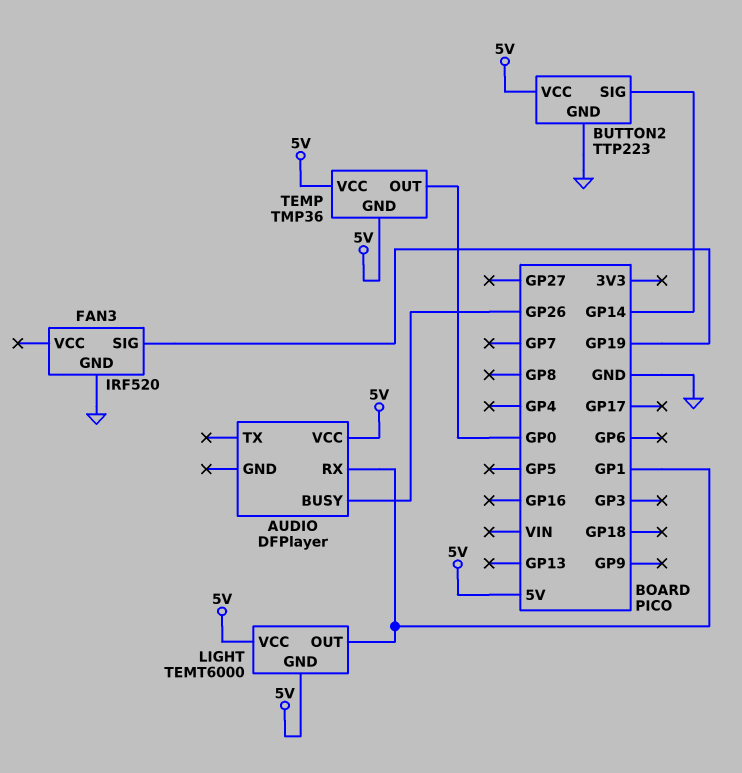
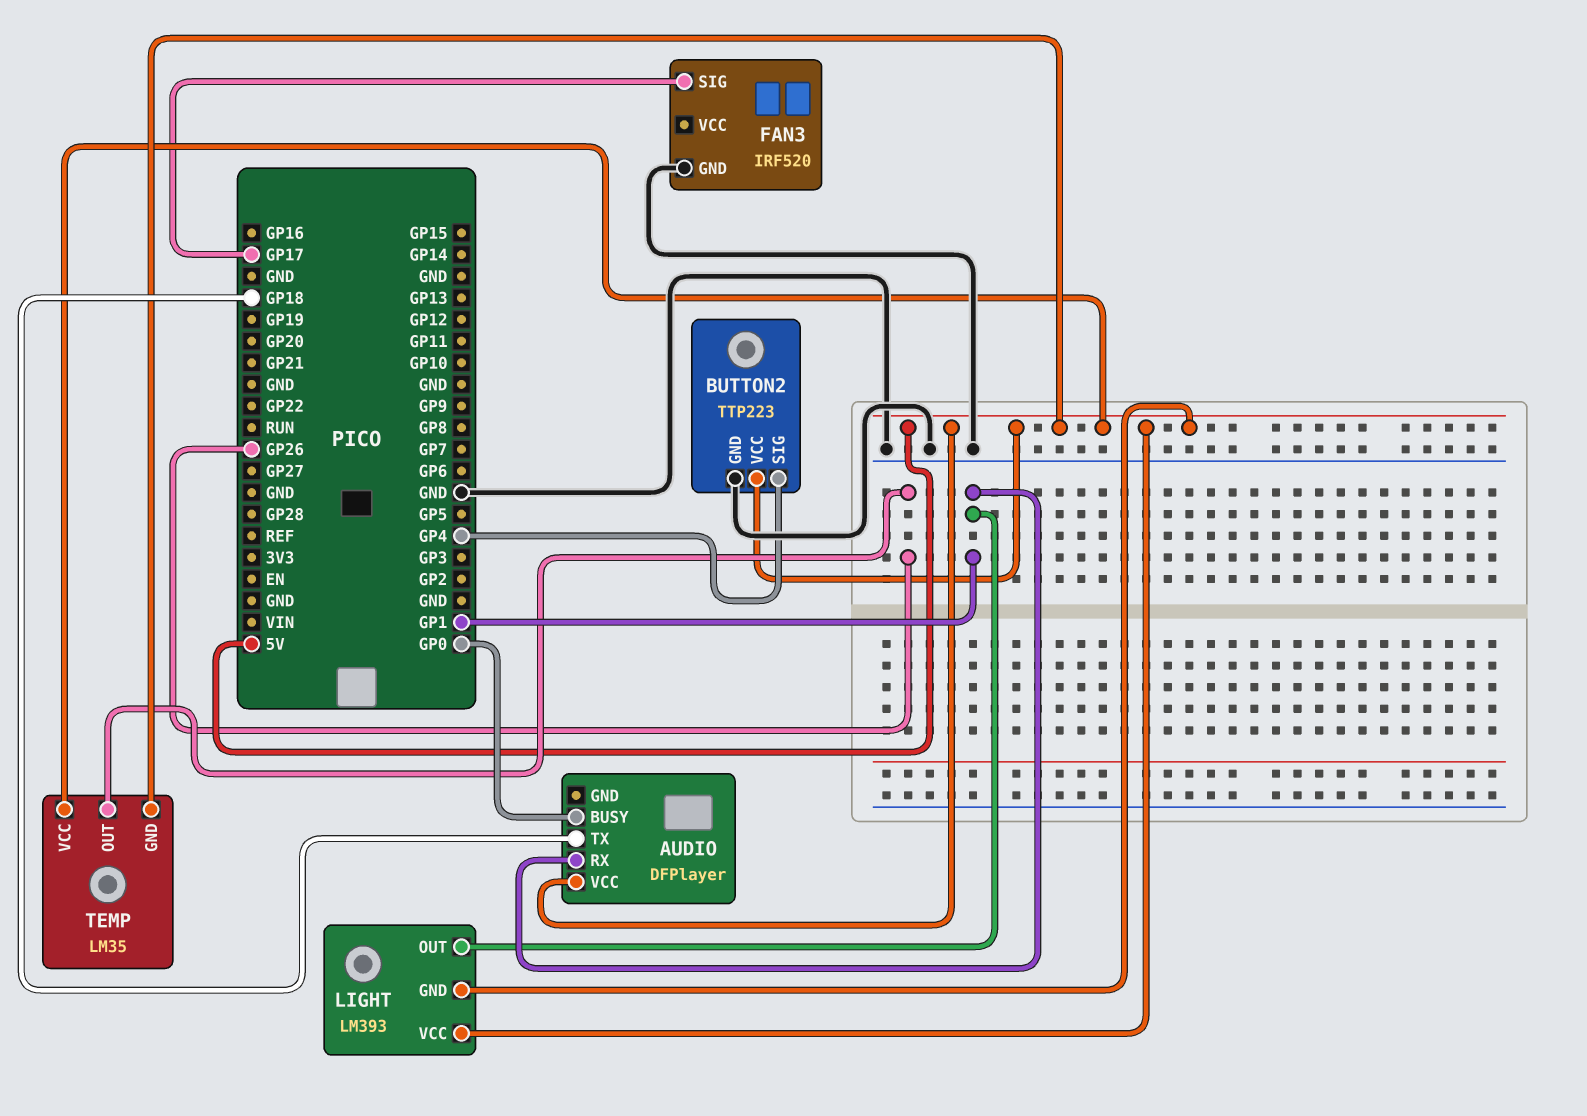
AUDIO pin BUSY: GP26 -> GP0
AUDIO pin TX: none -> GP18
BUTTON2 pin SIG: GP14 -> GP4
FAN3 pin SIG: GP19 -> GP17
LIGHT: TEMT6000 -> LM393
TEMP: TMP36 -> LM35
TEMP pin OUT: GP0 -> GP26

